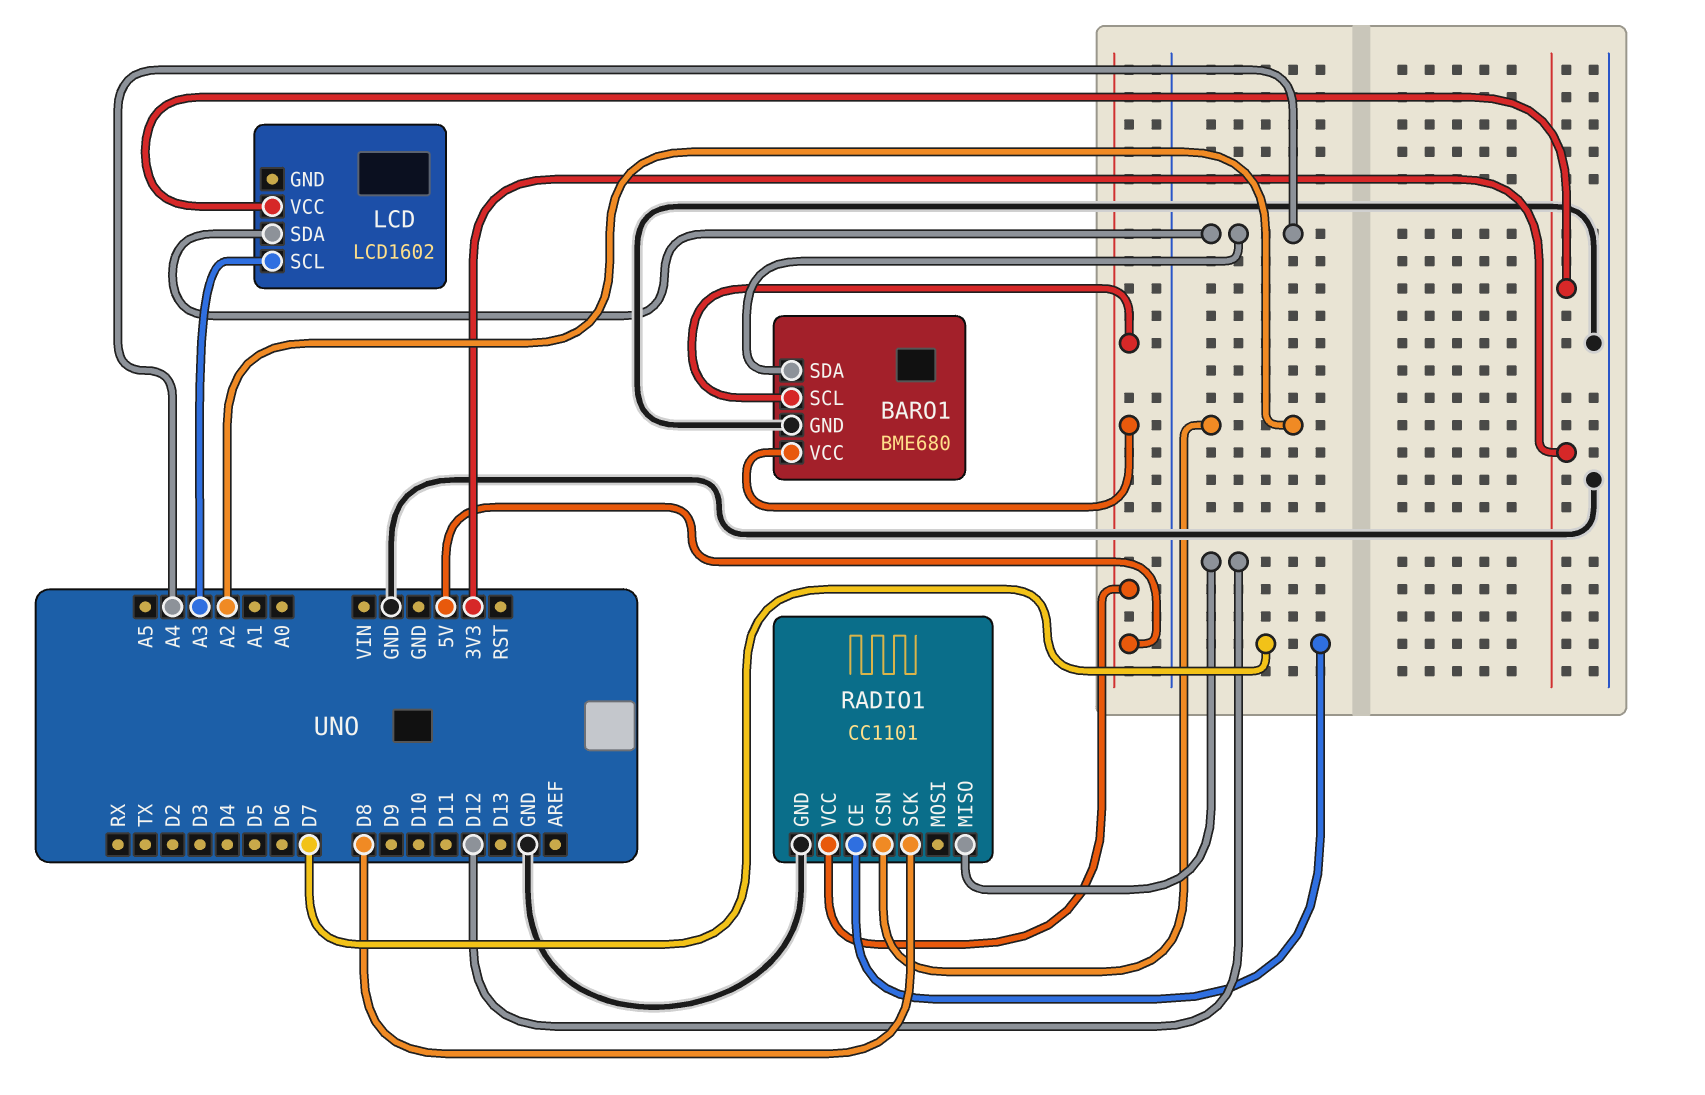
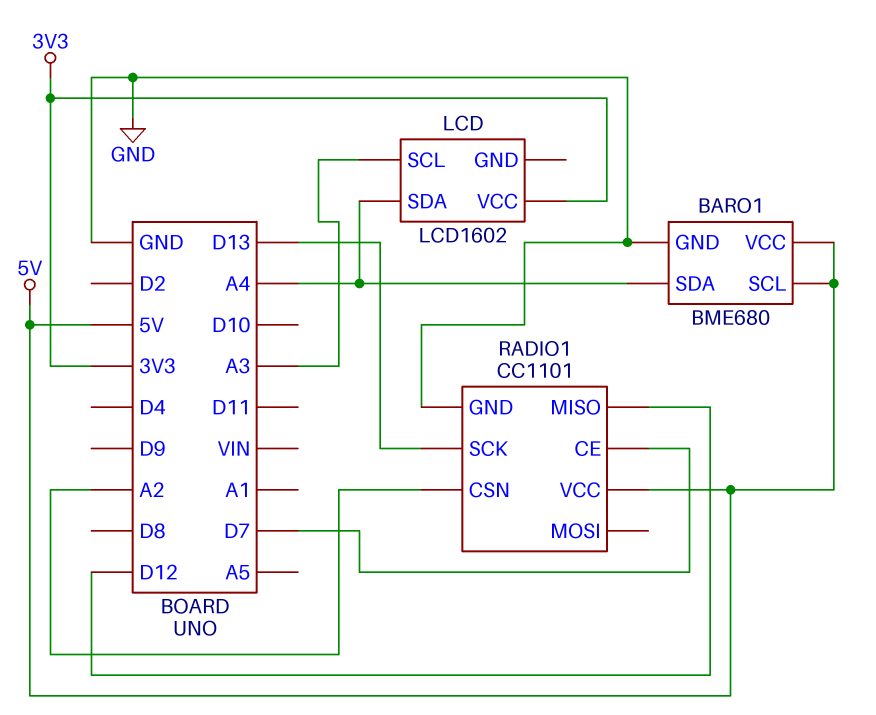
RADIO1 pin SCK: D8 -> D13

